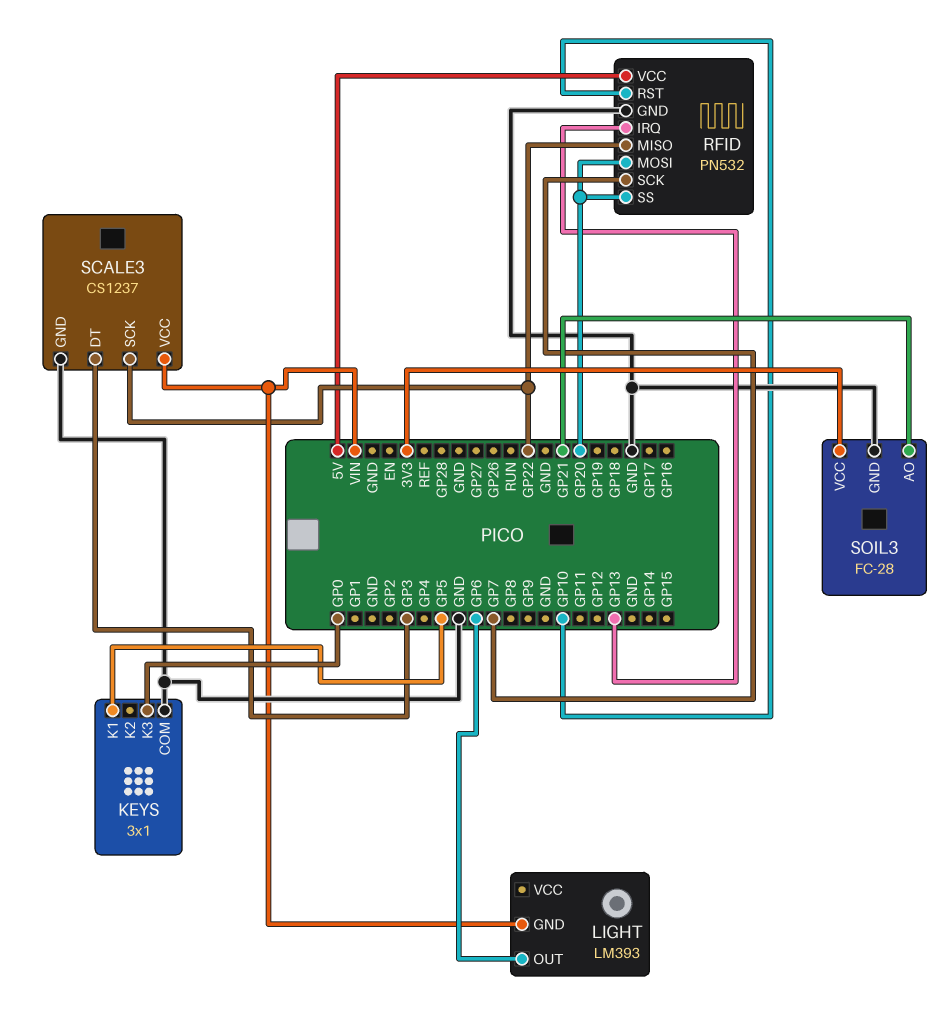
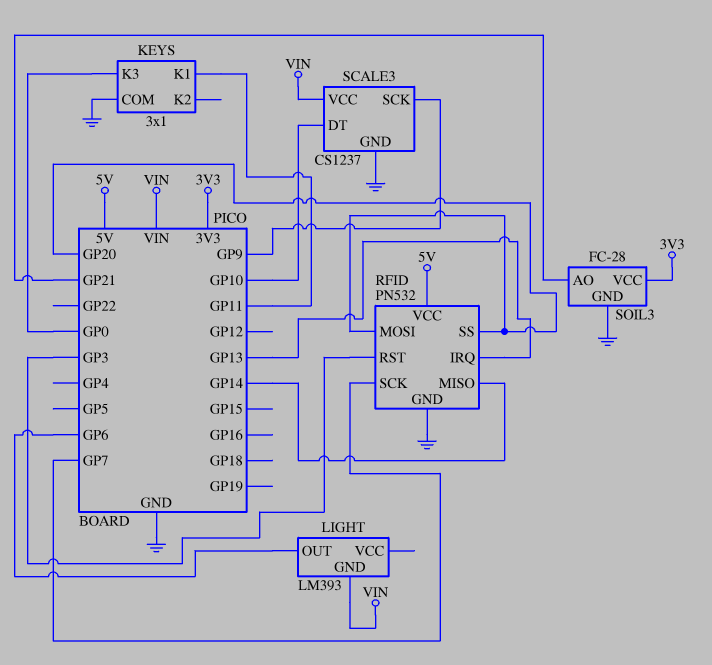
KEYS pin K1: GP5 -> GP11
RFID pin MISO: GP22 -> GP14
RFID pin RST: GP10 -> GP3
SCALE3 pin DT: GP3 -> GP10
SCALE3 pin SCK: GP22 -> GP9

